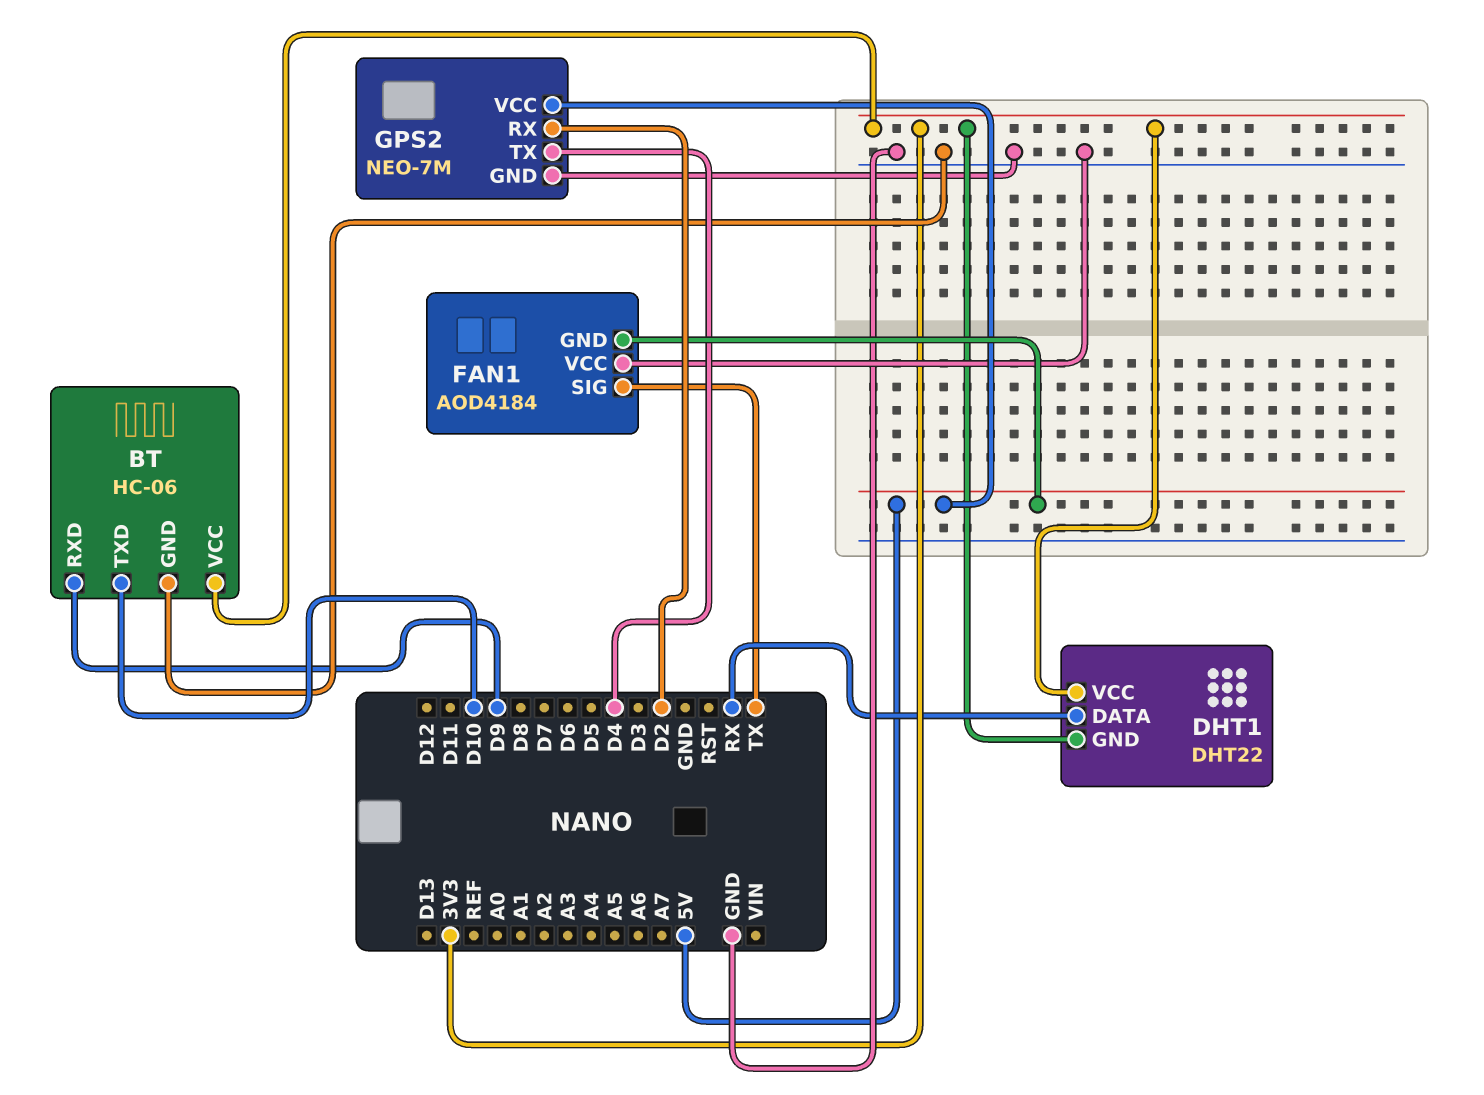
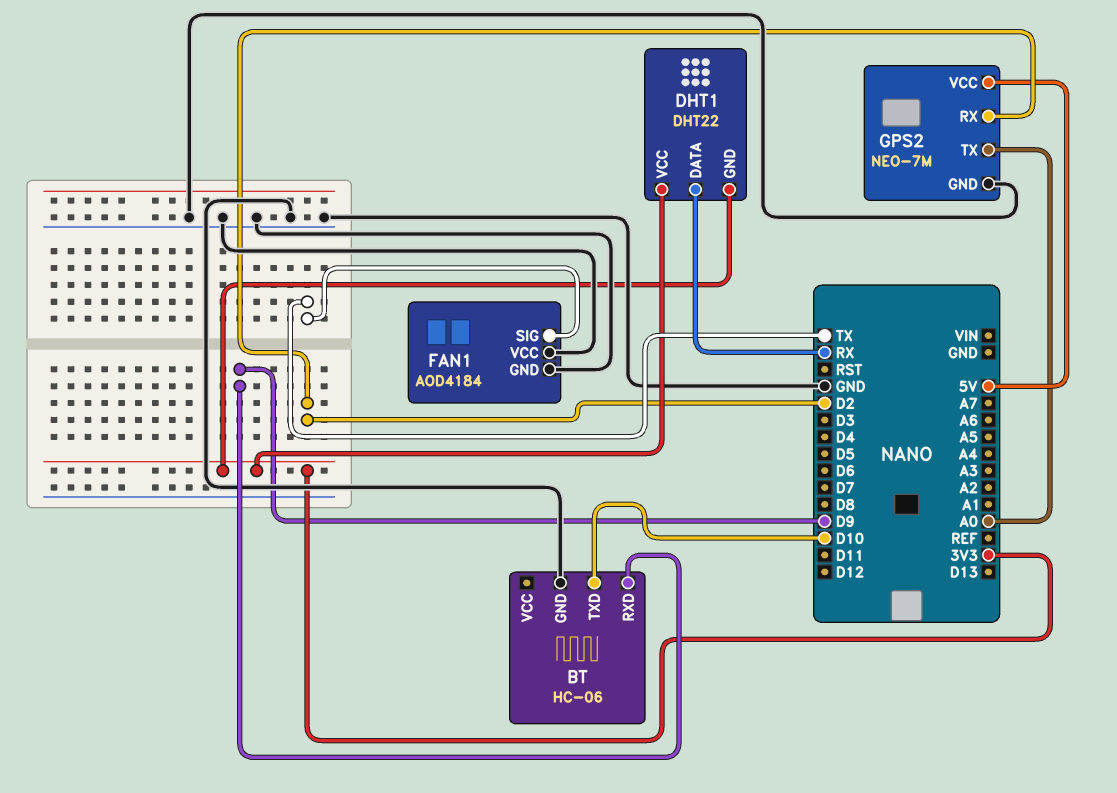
BT pin VCC: 3V3 -> none
FAN1 pin GND: 5V -> GND
GPS2 pin TX: D4 -> A0

